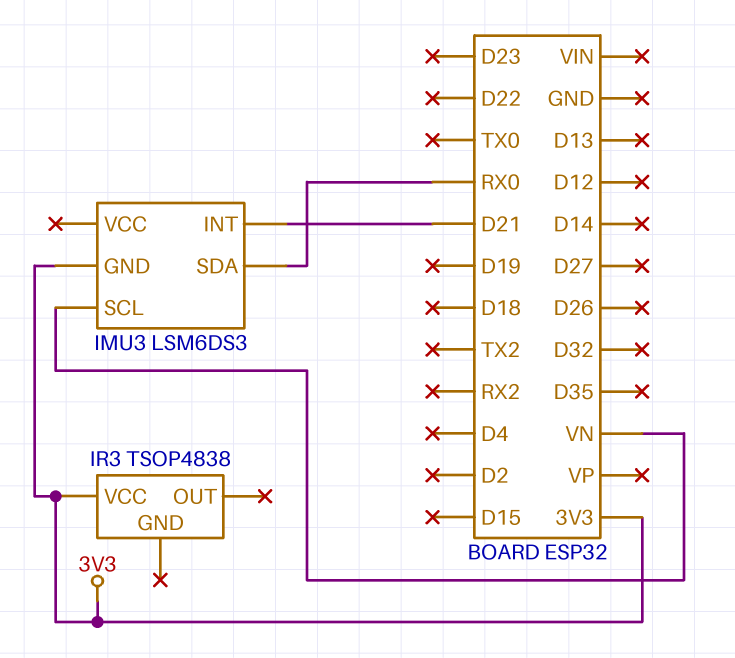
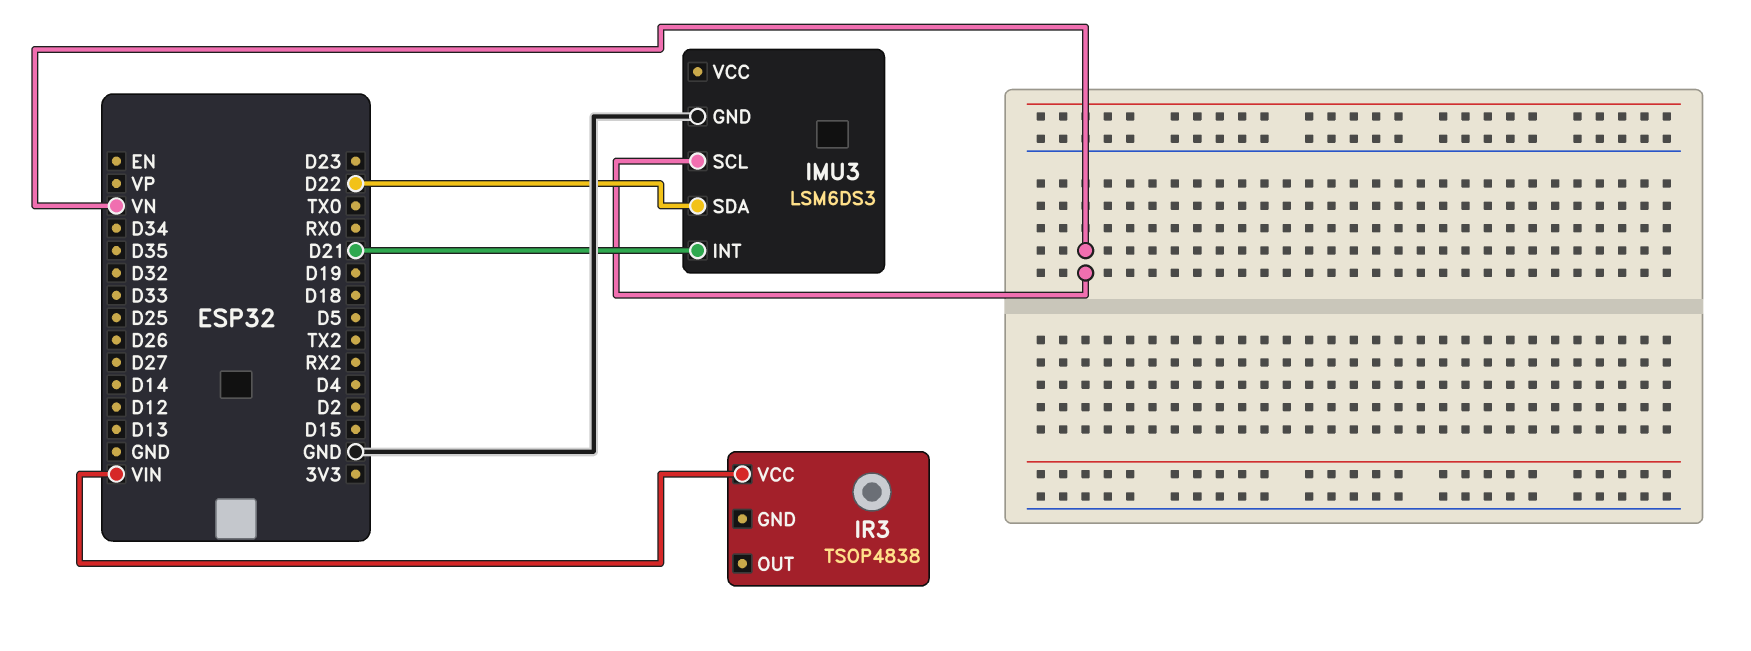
IMU3 pin GND: 3V3 -> GND
IMU3 pin SDA: RX0 -> D22
IR3 pin VCC: 3V3 -> VIN

